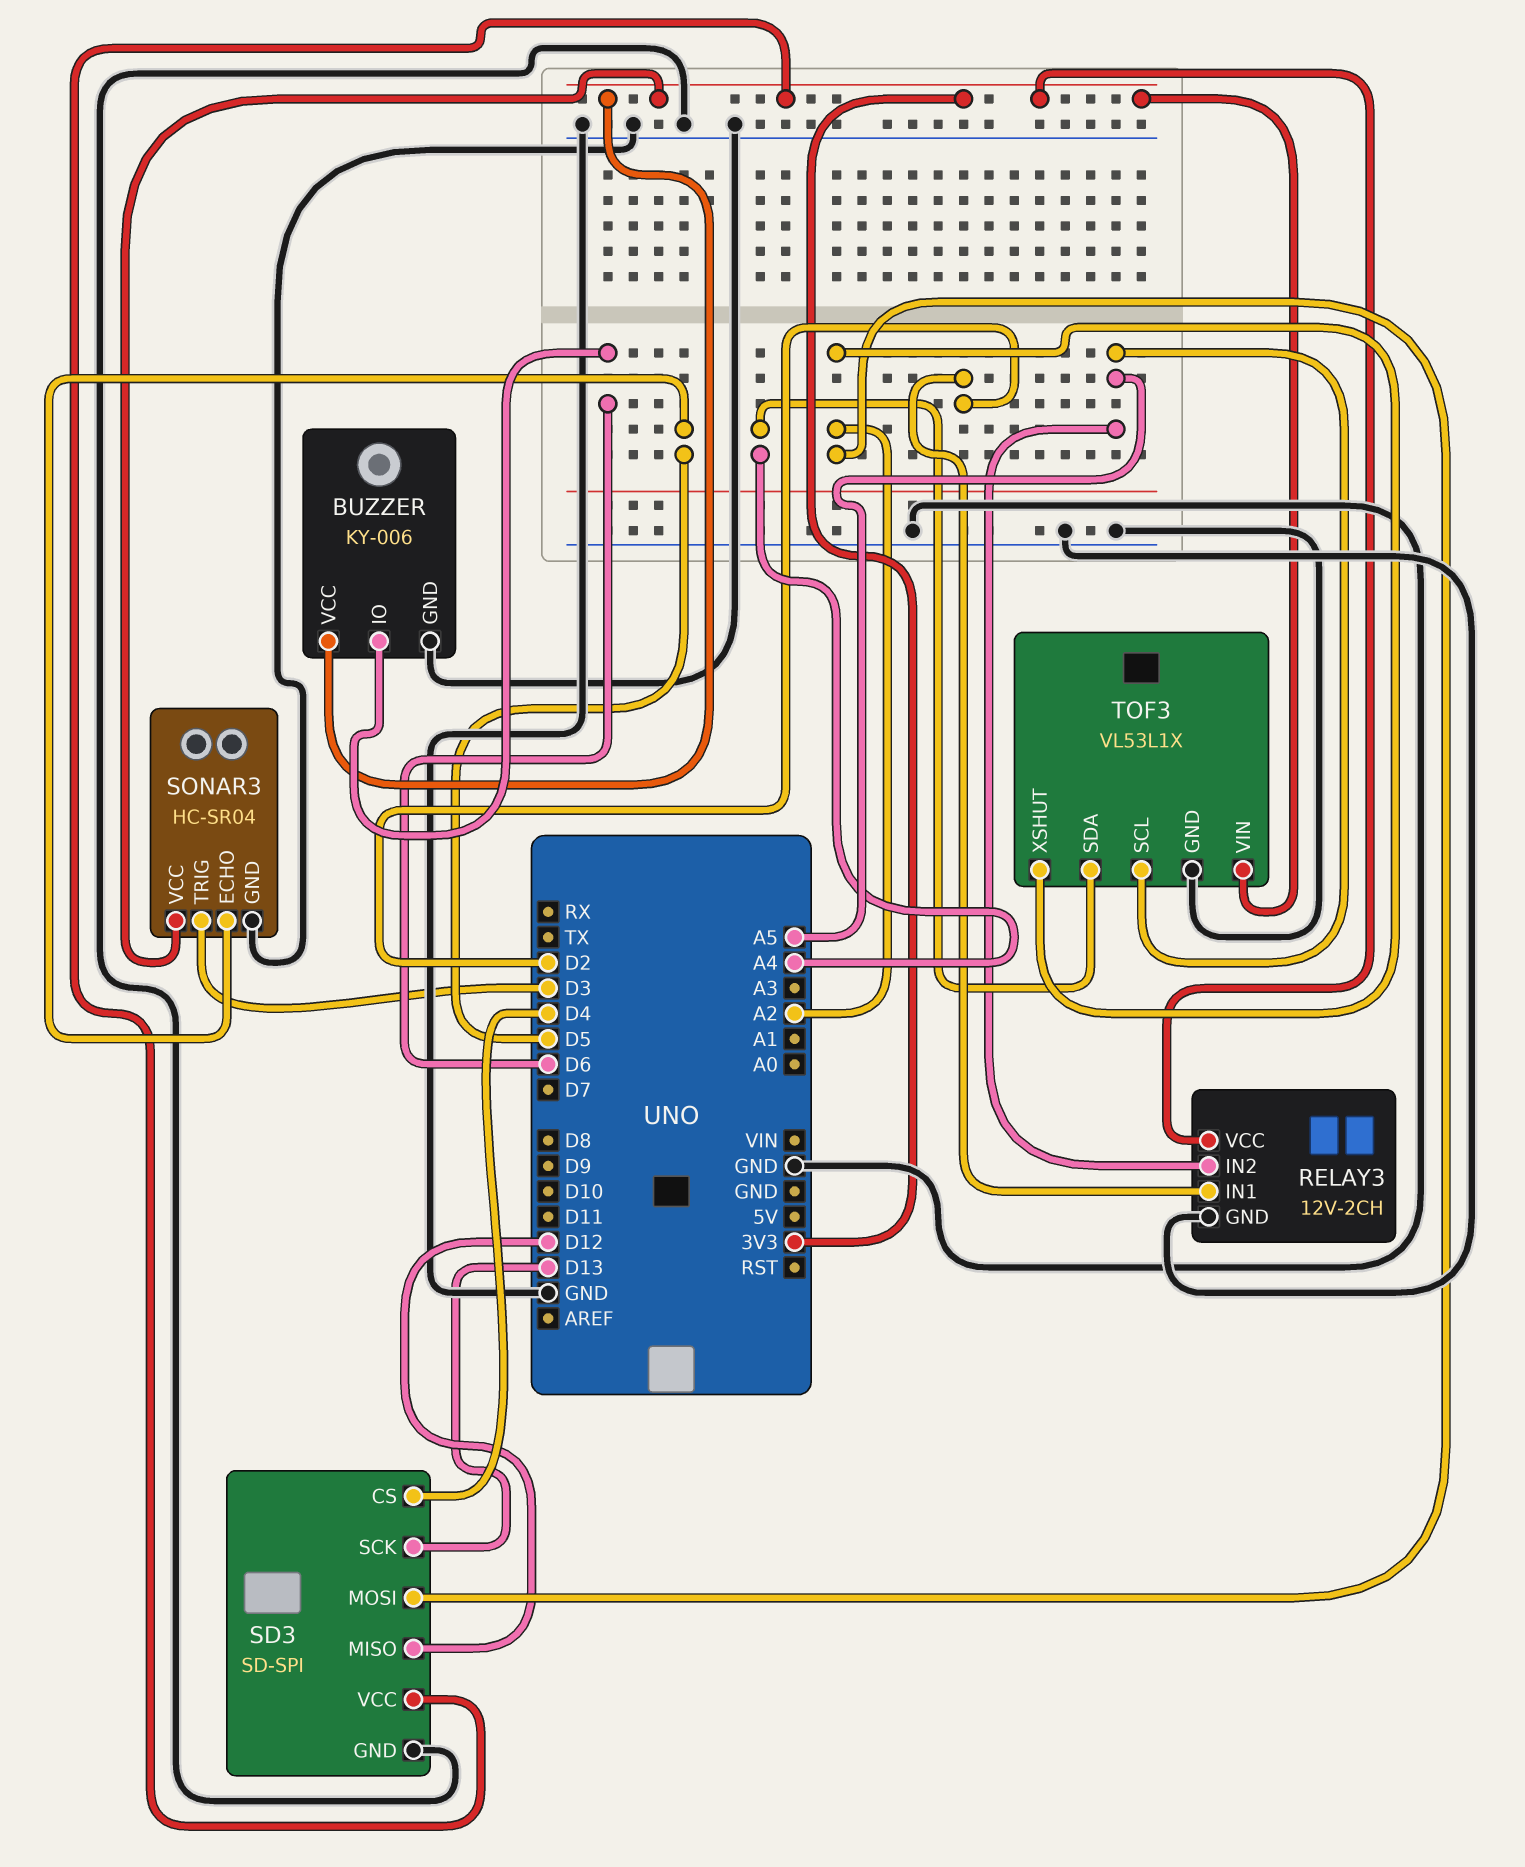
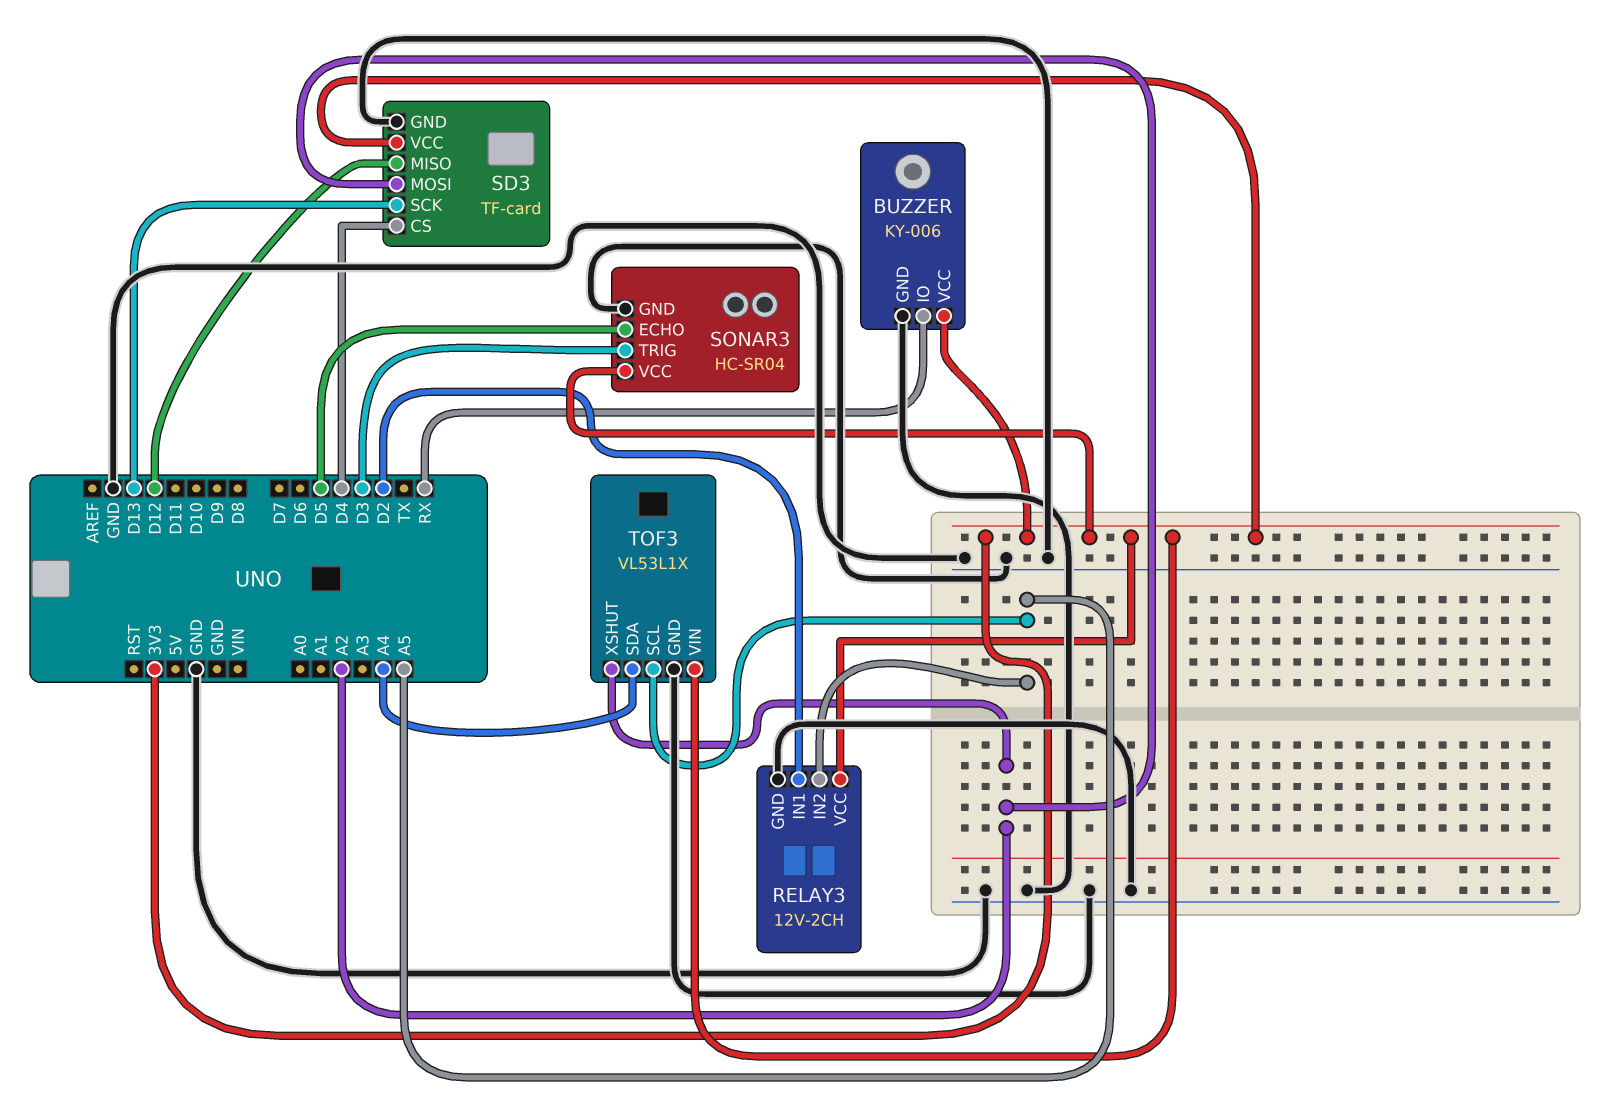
BUZZER pin IO: D6 -> RX
SD3: SD-SPI -> TF-card

